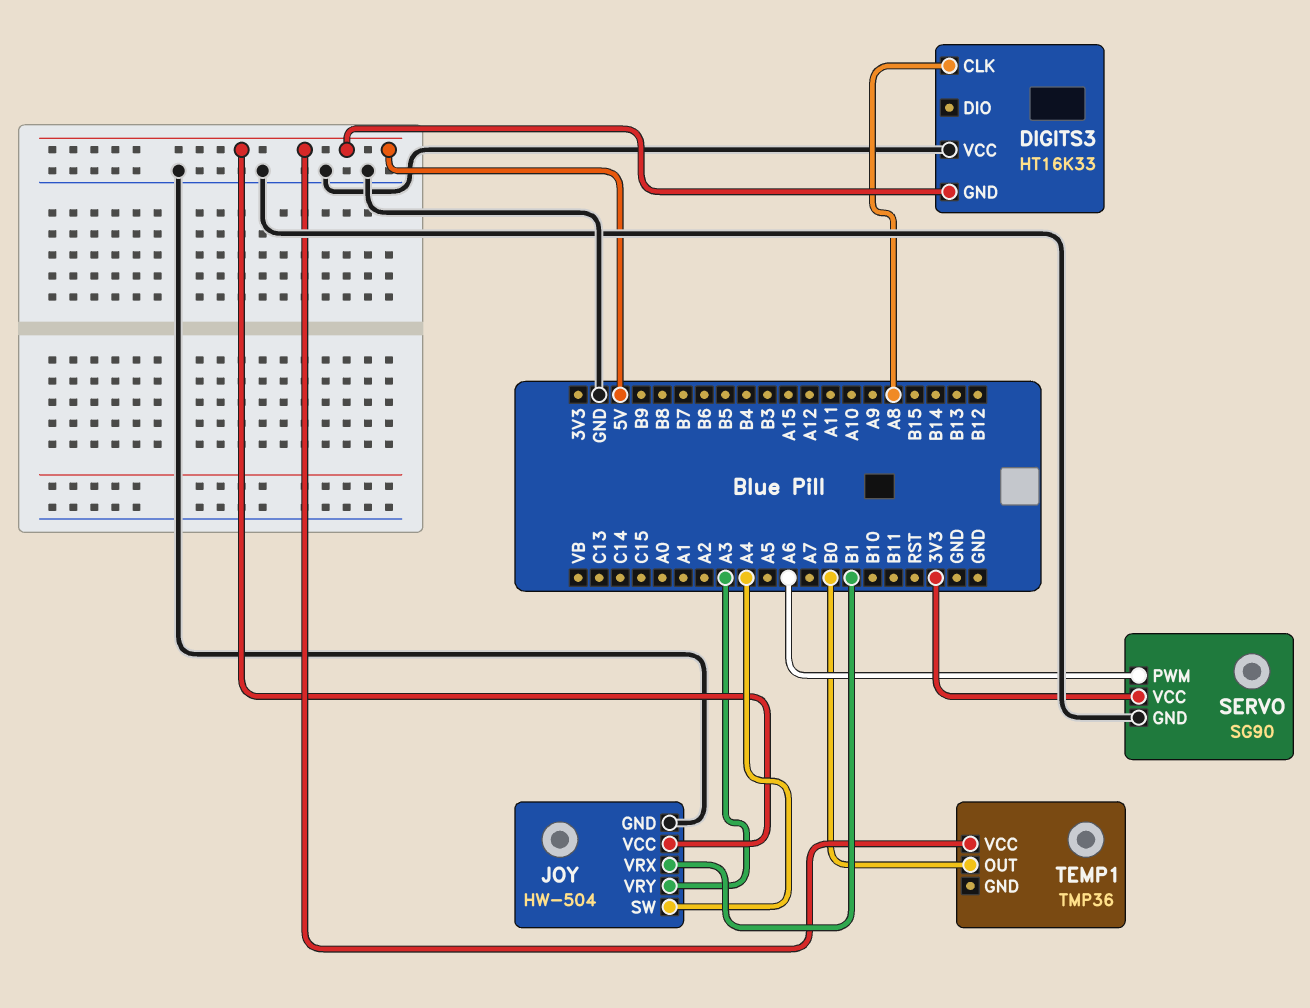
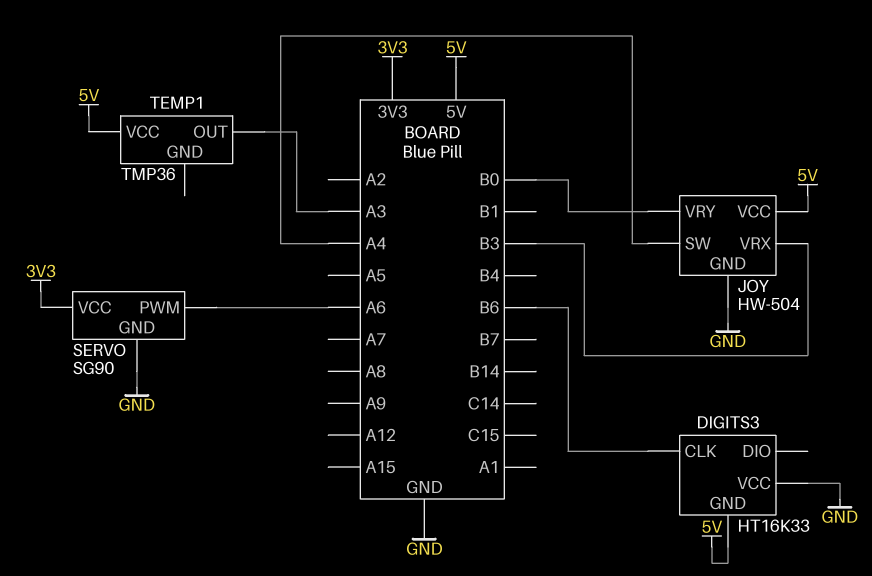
DIGITS3 pin CLK: A8 -> B6
JOY pin VRX: B1 -> B3
JOY pin VRY: A3 -> B0
TEMP1 pin OUT: B0 -> A3

